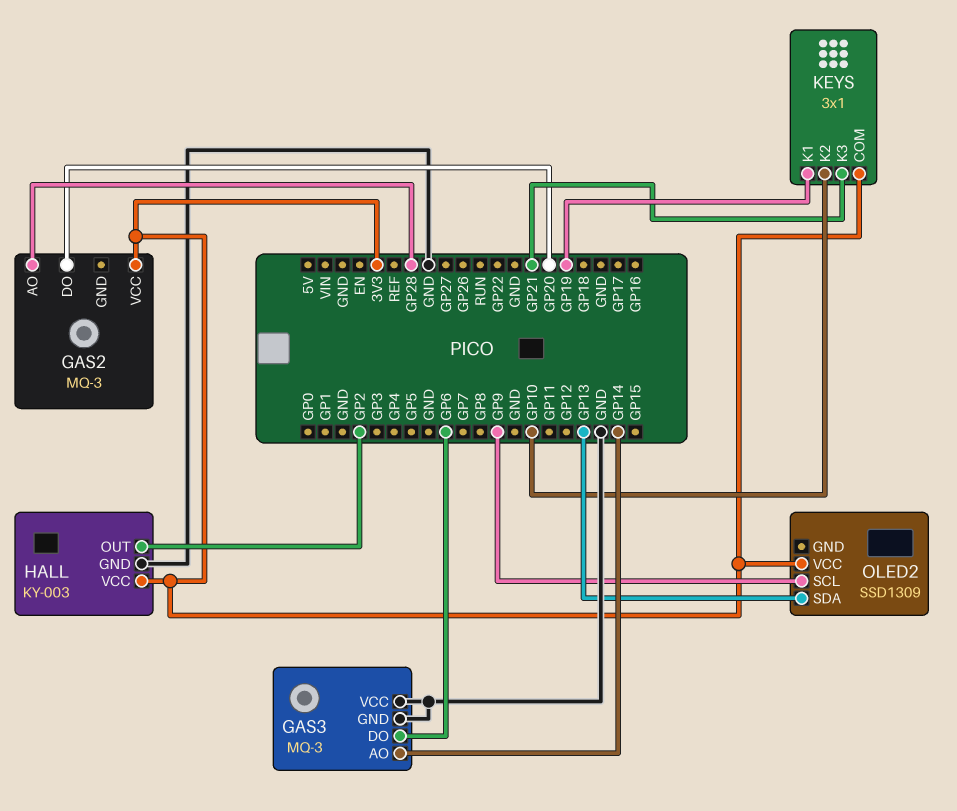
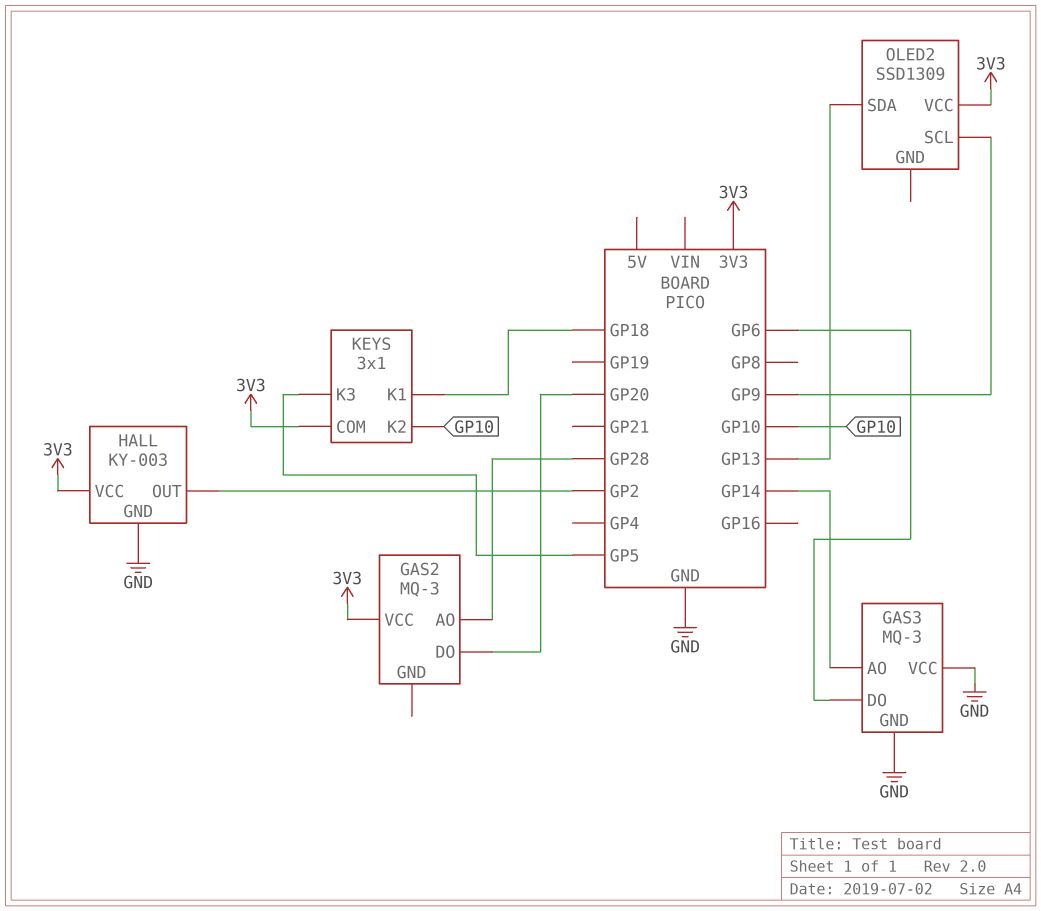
KEYS pin K1: GP19 -> GP18
KEYS pin K3: GP21 -> GP5

